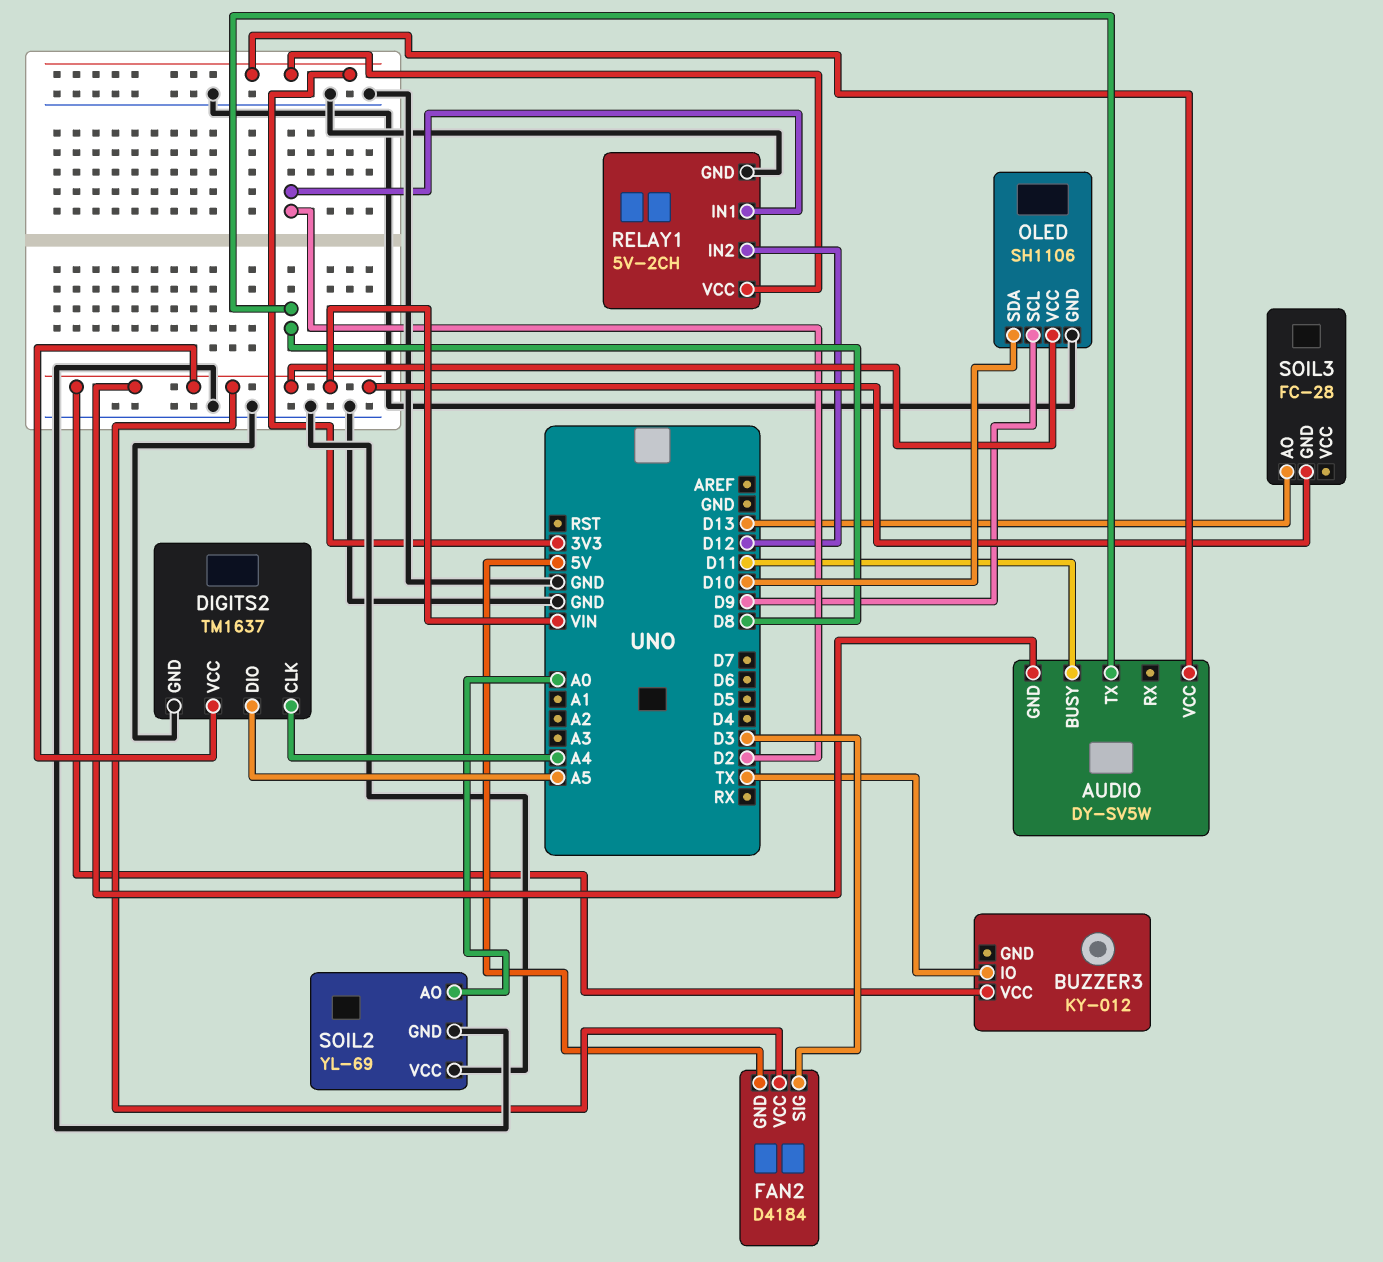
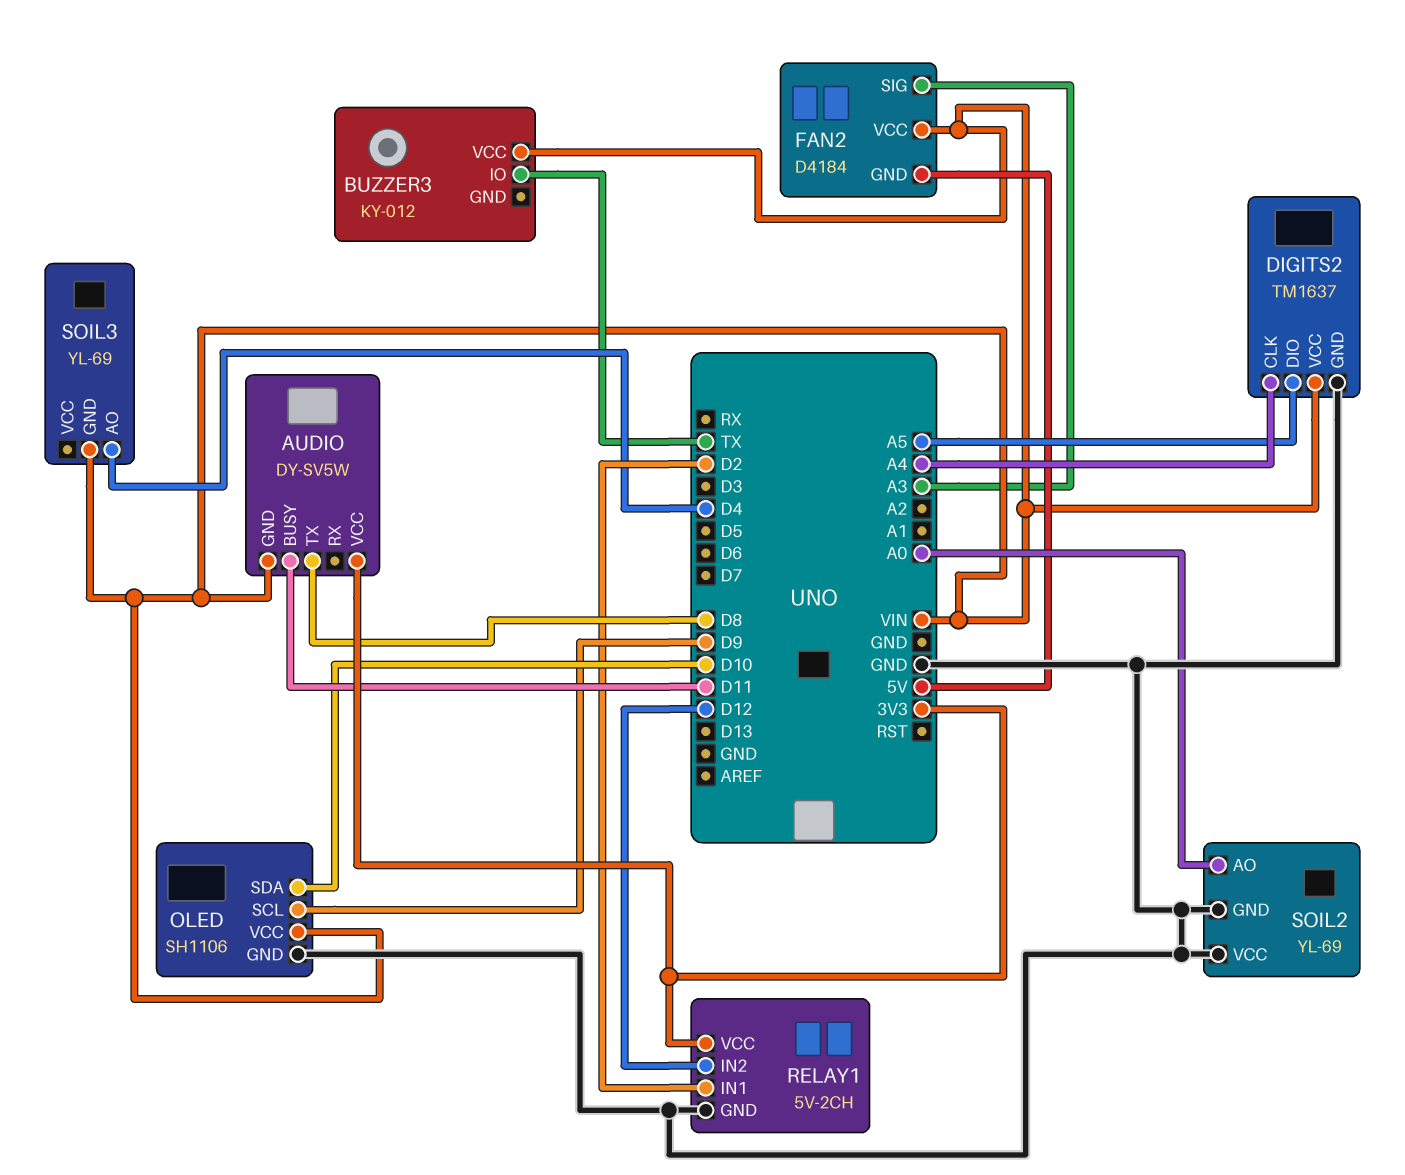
FAN2 pin SIG: D3 -> A3
SOIL3: FC-28 -> YL-69
SOIL3 pin AO: D13 -> D4

